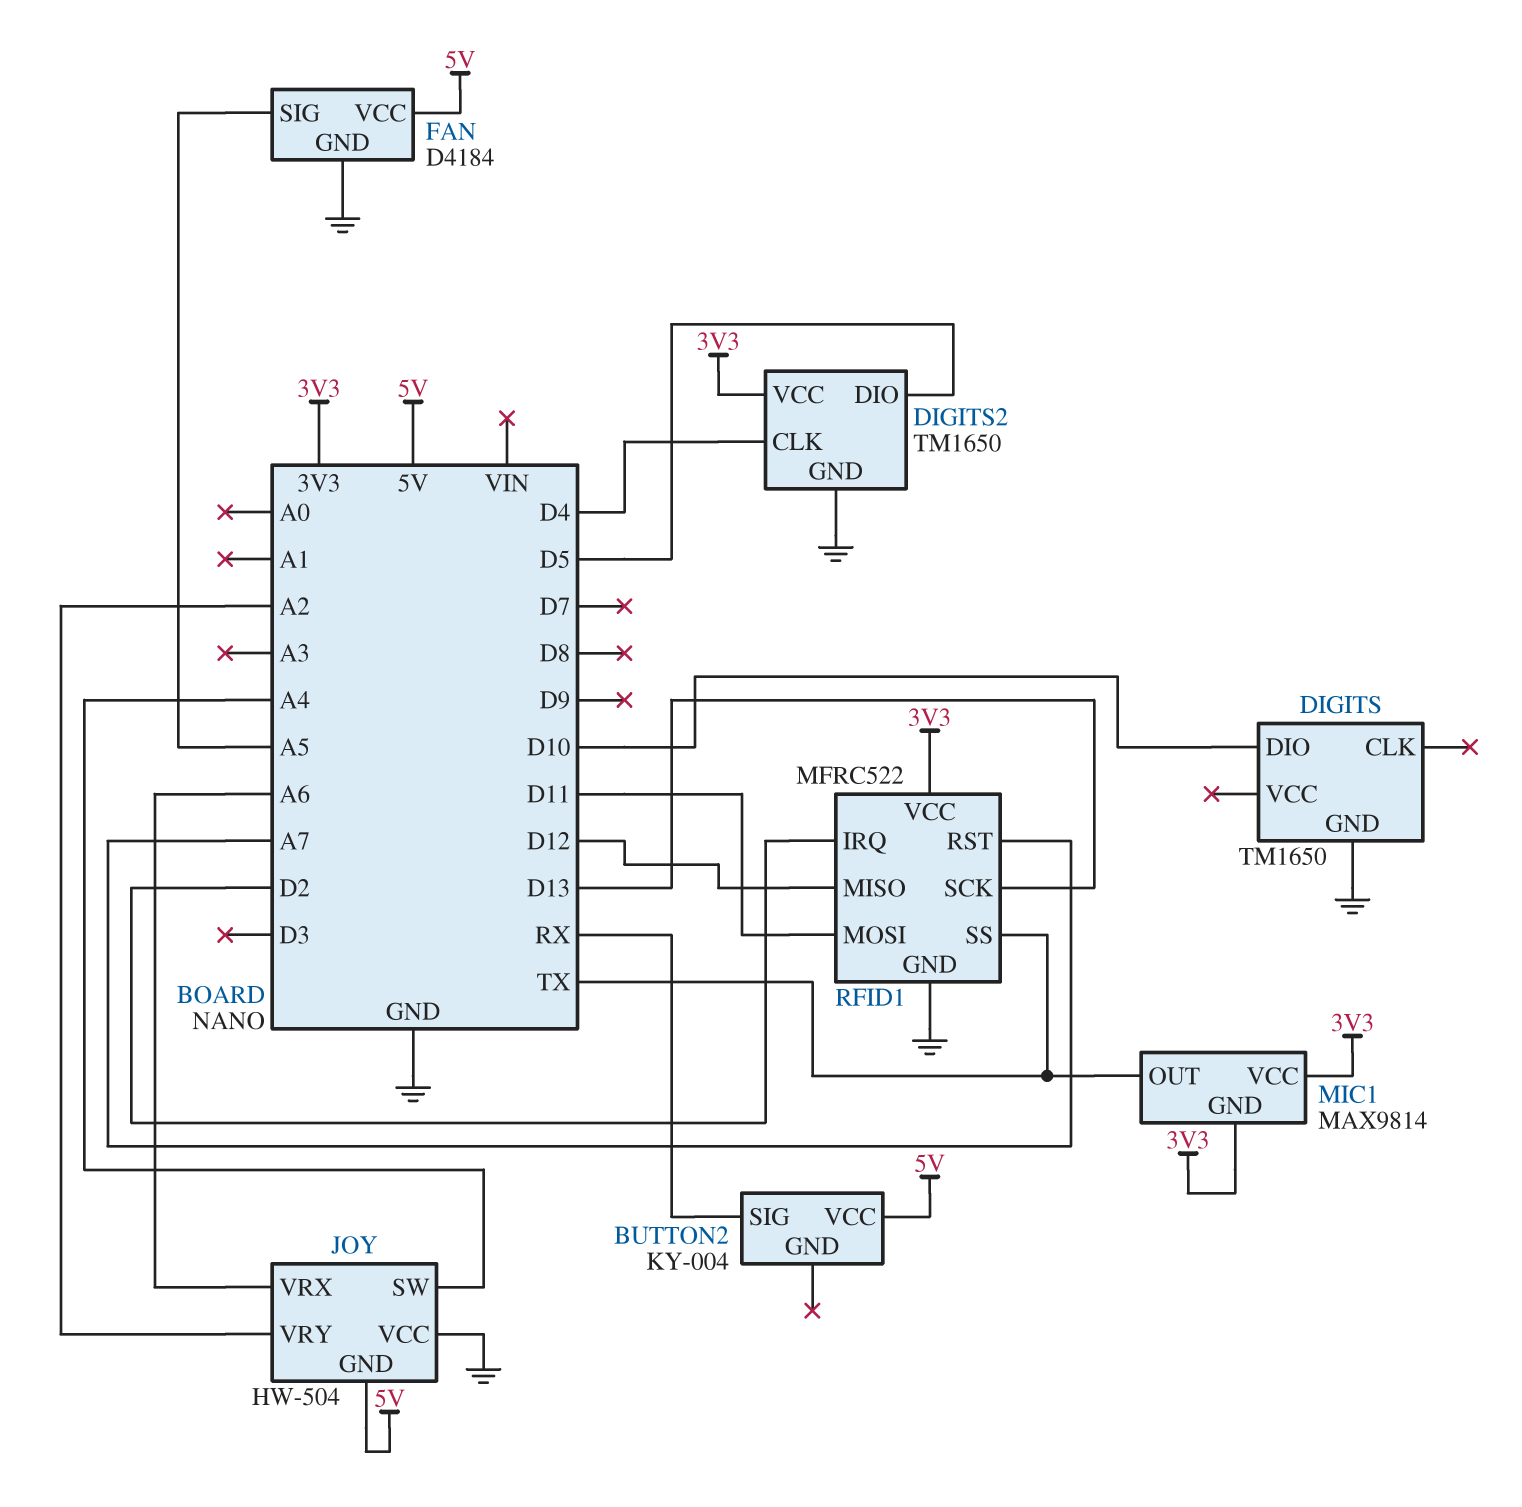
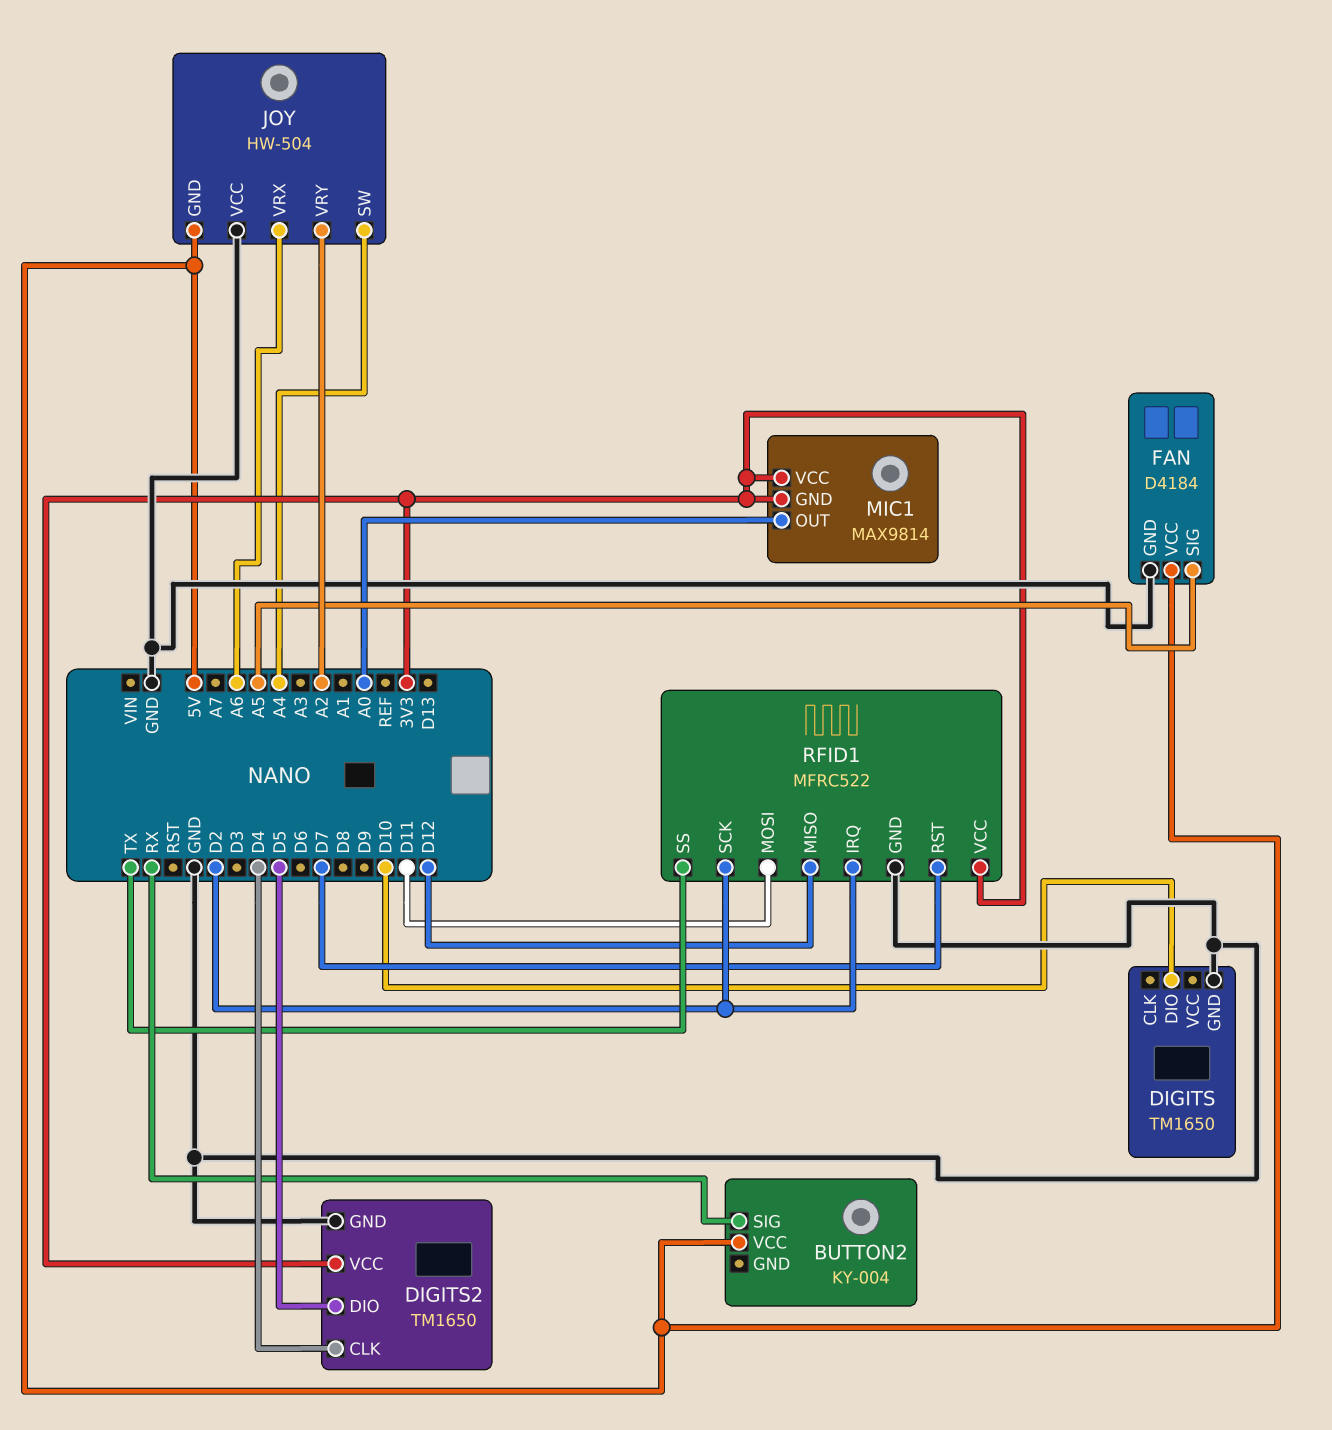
MIC1 pin OUT: TX -> A0
RFID1 pin RST: A7 -> D7
RFID1 pin SCK: D13 -> D2

